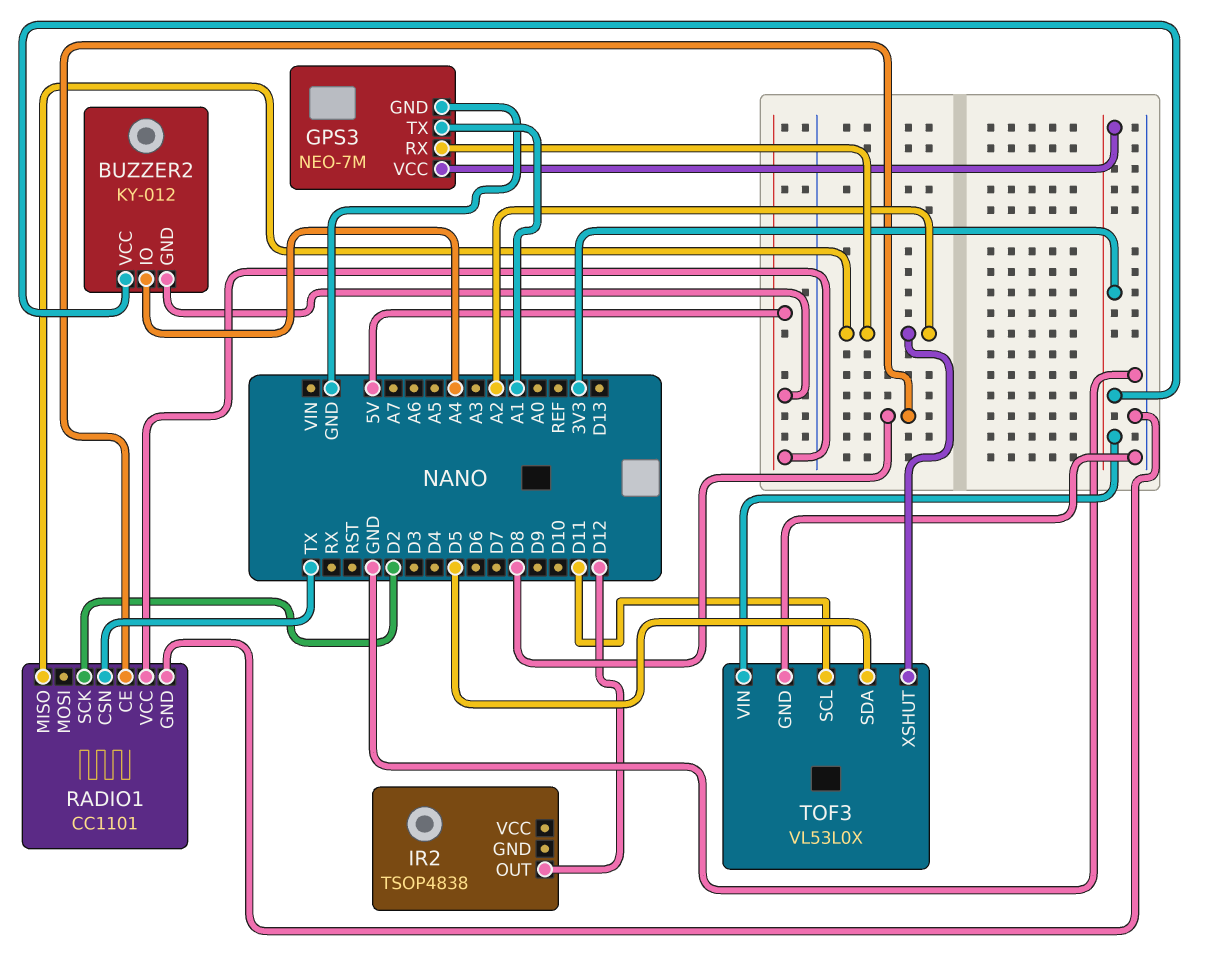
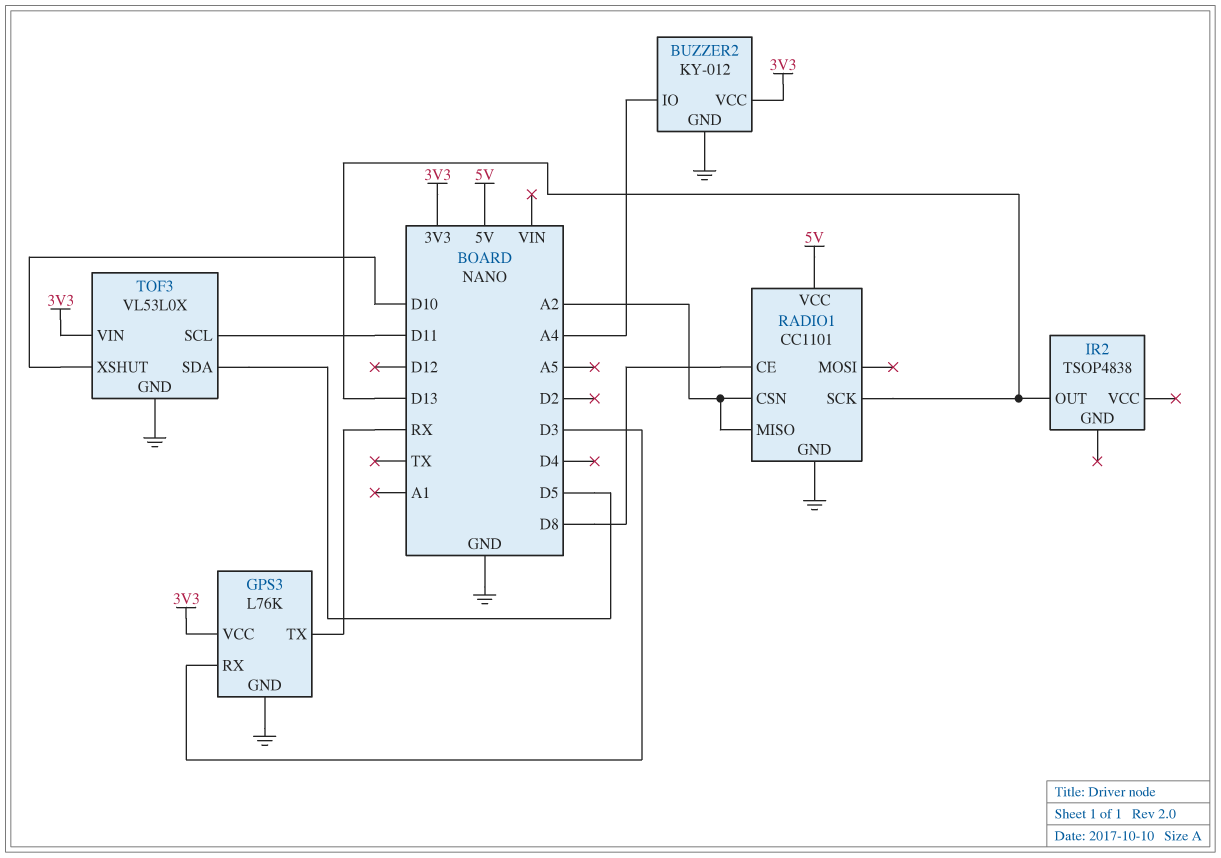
BUZZER2 pin GND: 5V -> GND
GPS3: NEO-7M -> L76K
GPS3 pin RX: A2 -> D3
GPS3 pin TX: A1 -> RX
IR2 pin OUT: D12 -> D13
RADIO1 pin CSN: TX -> A2
RADIO1 pin SCK: D2 -> D13
TOF3 pin XSHUT: A2 -> D10

